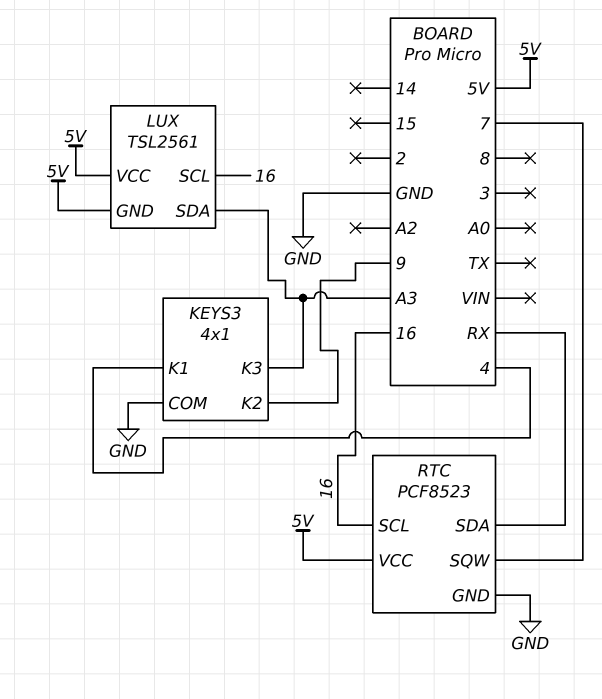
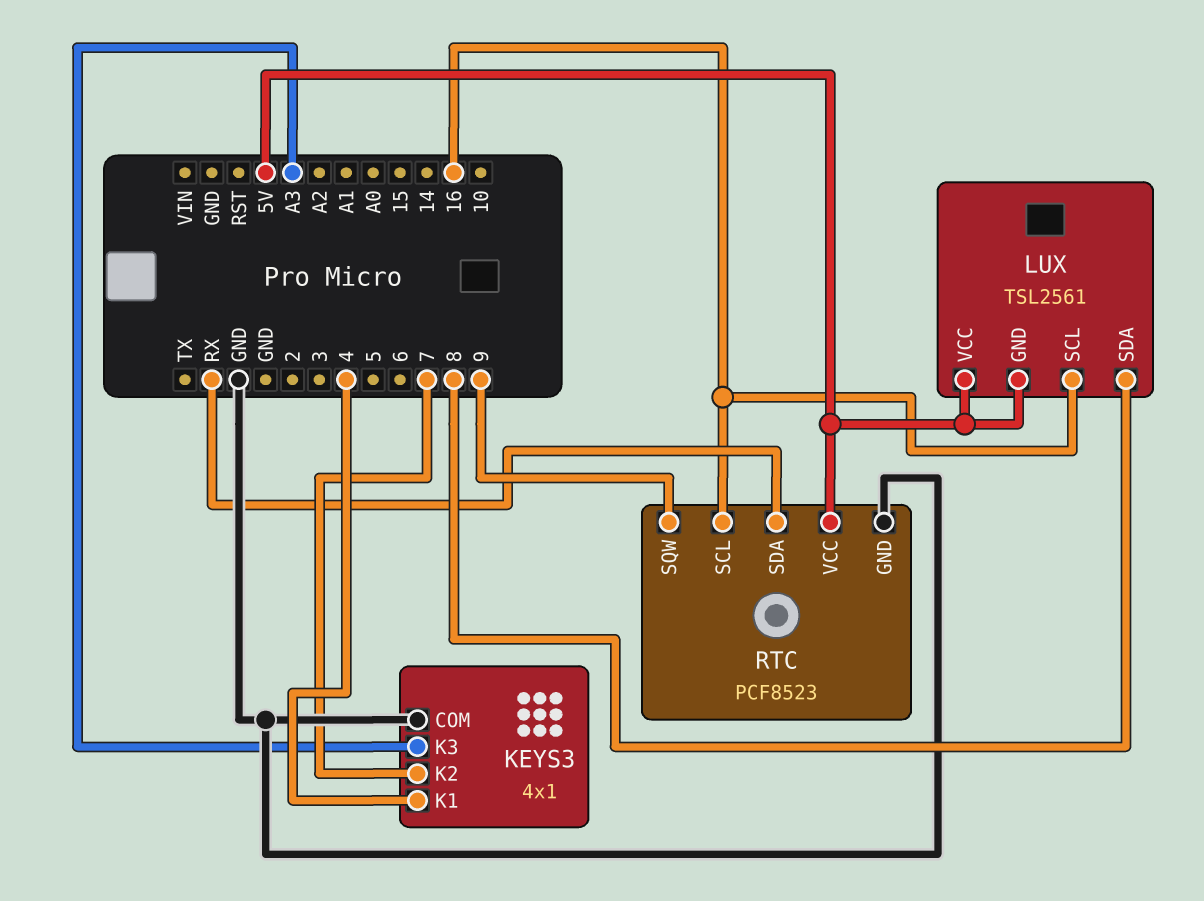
KEYS3 pin K2: 9 -> 7
LUX pin SDA: A3 -> 8
RTC pin SQW: 7 -> 9

